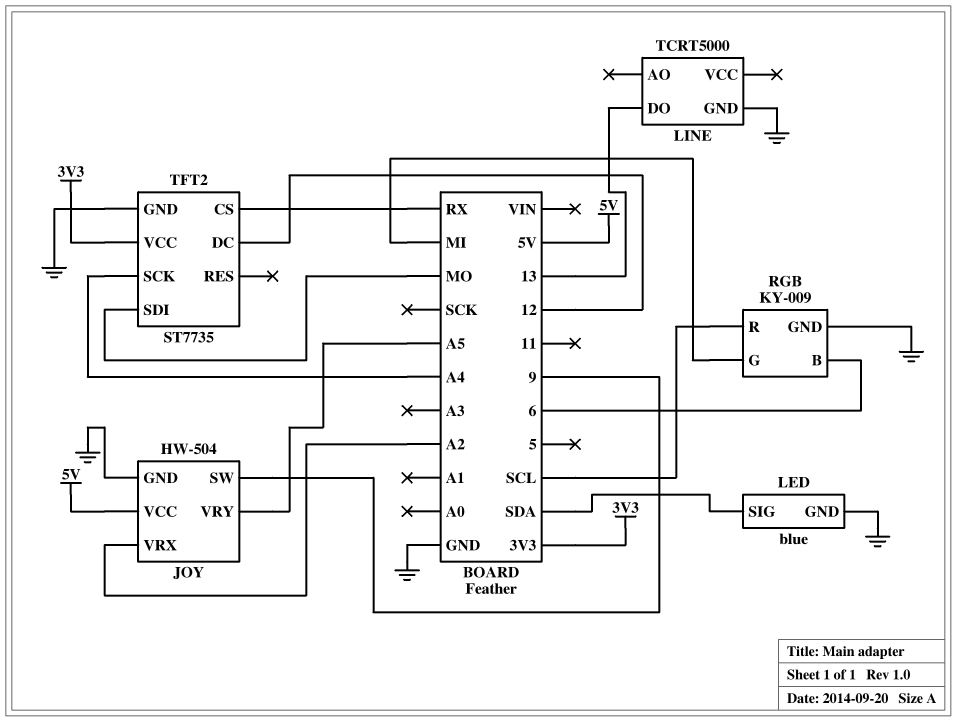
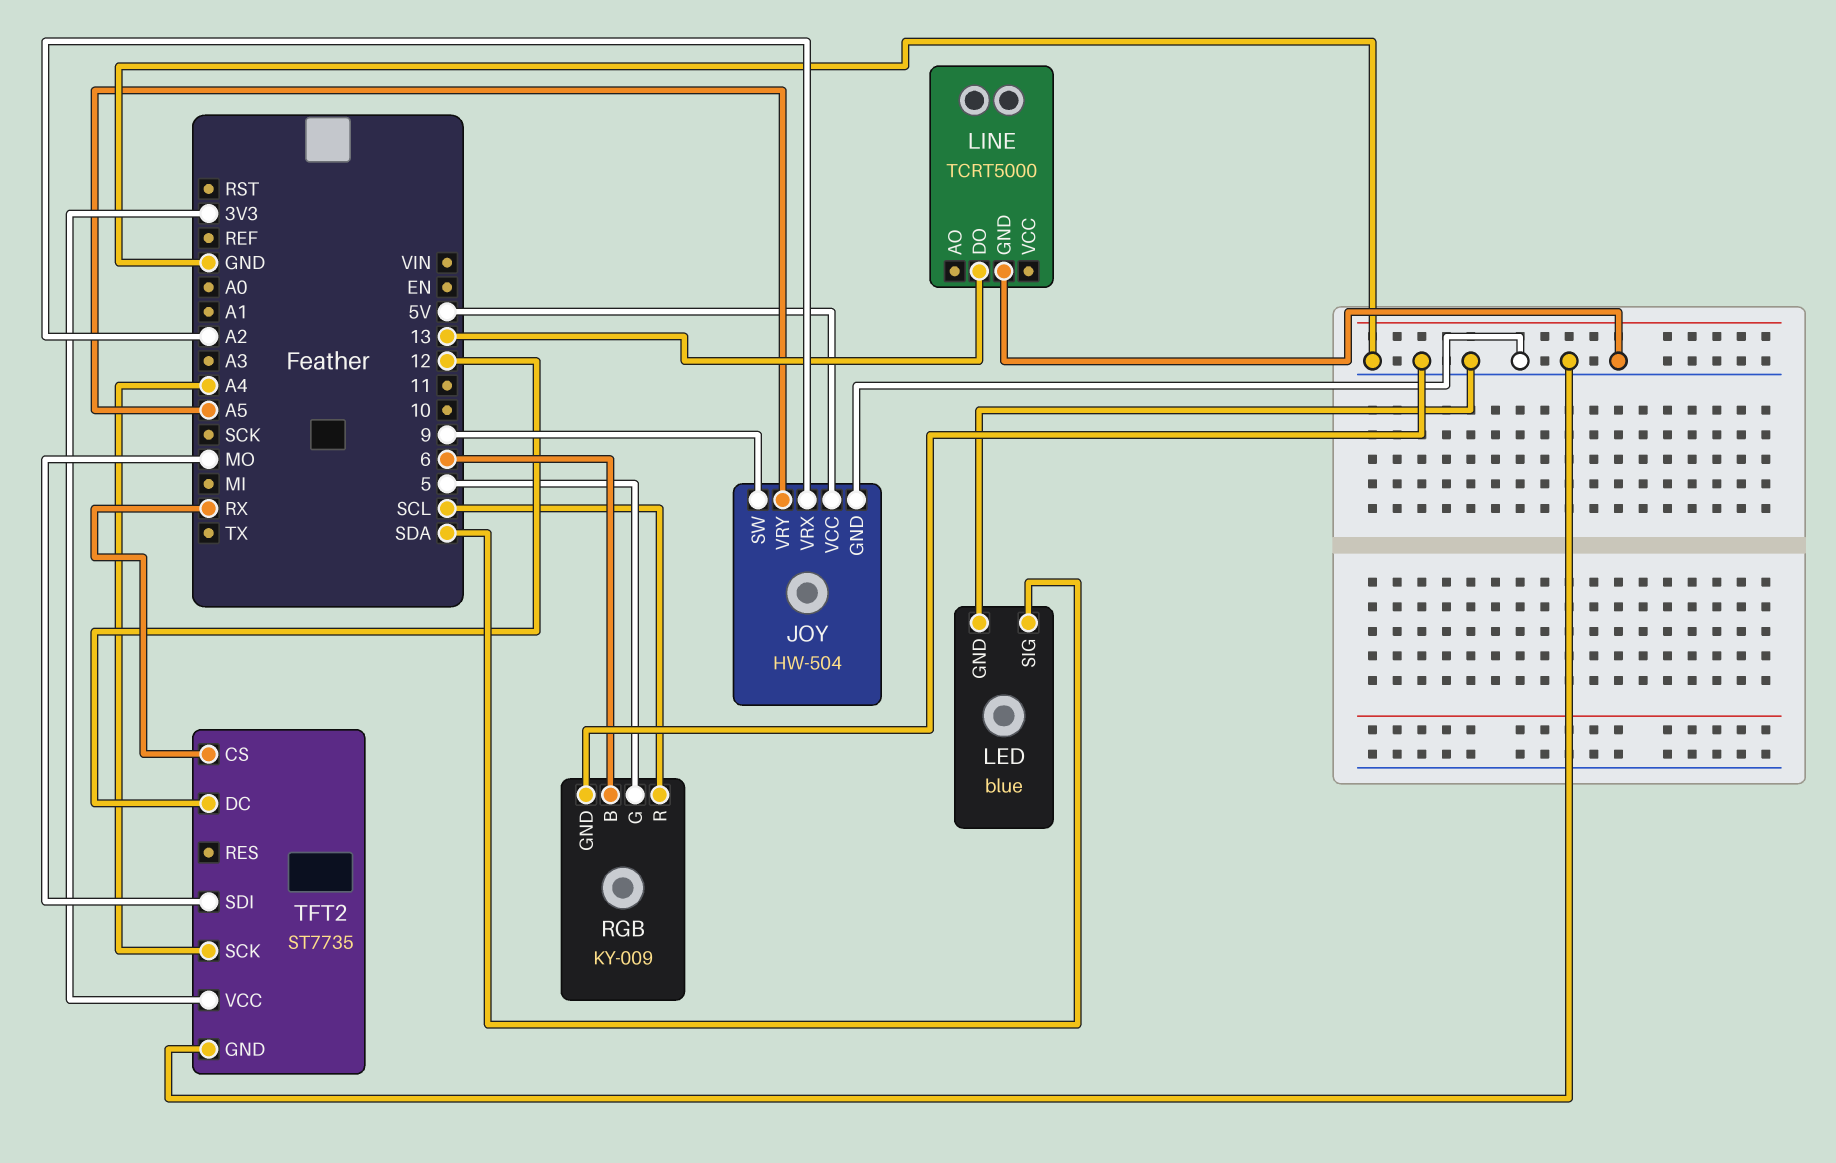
RGB pin G: MI -> 5

